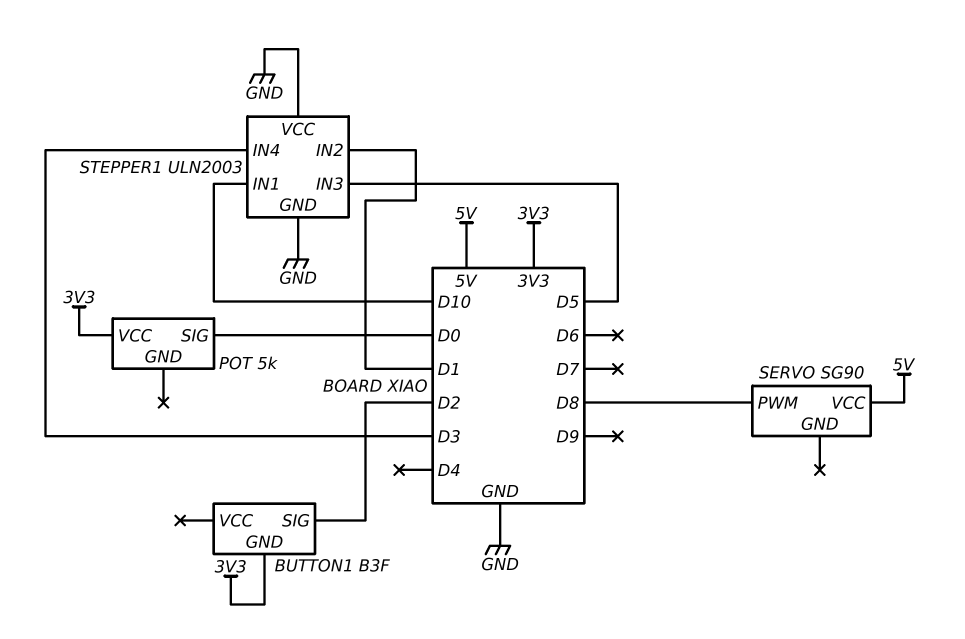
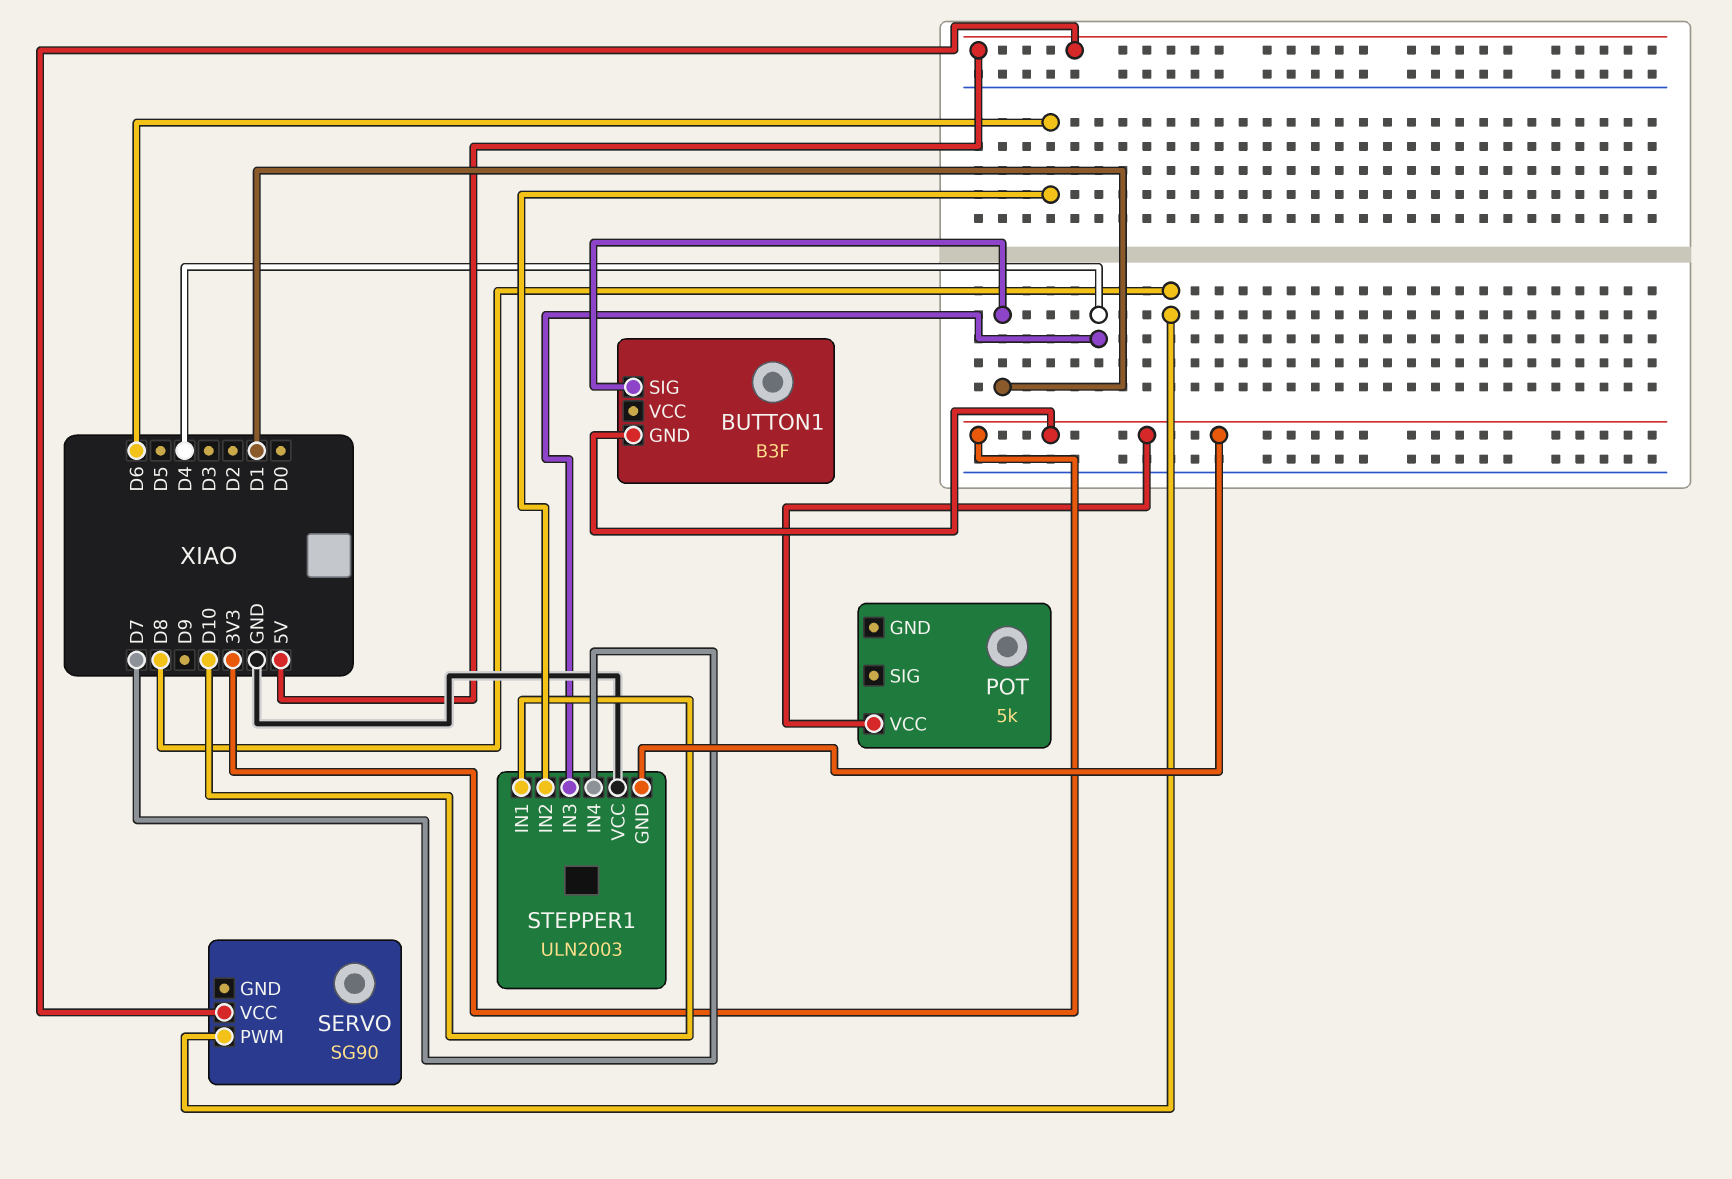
BUTTON1 pin SIG: D2 -> D1
POT pin SIG: D0 -> none
STEPPER1 pin GND: GND -> 3V3
STEPPER1 pin IN2: D1 -> D6
STEPPER1 pin IN3: D5 -> D4
STEPPER1 pin IN4: D3 -> D7

